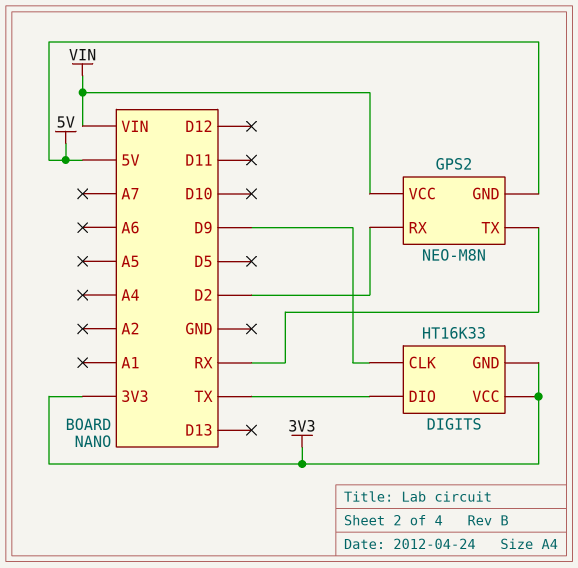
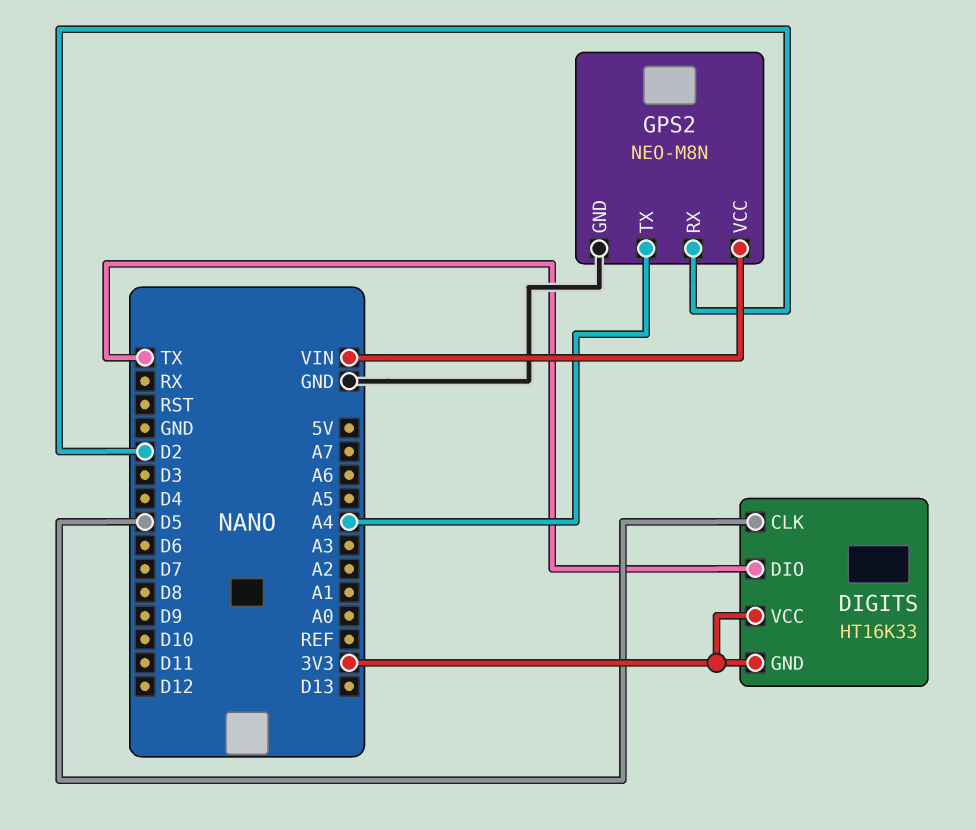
DIGITS pin CLK: D9 -> D5
GPS2 pin GND: 5V -> GND
GPS2 pin TX: RX -> A4

